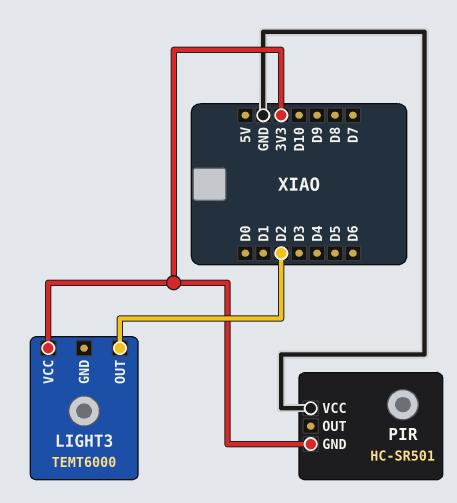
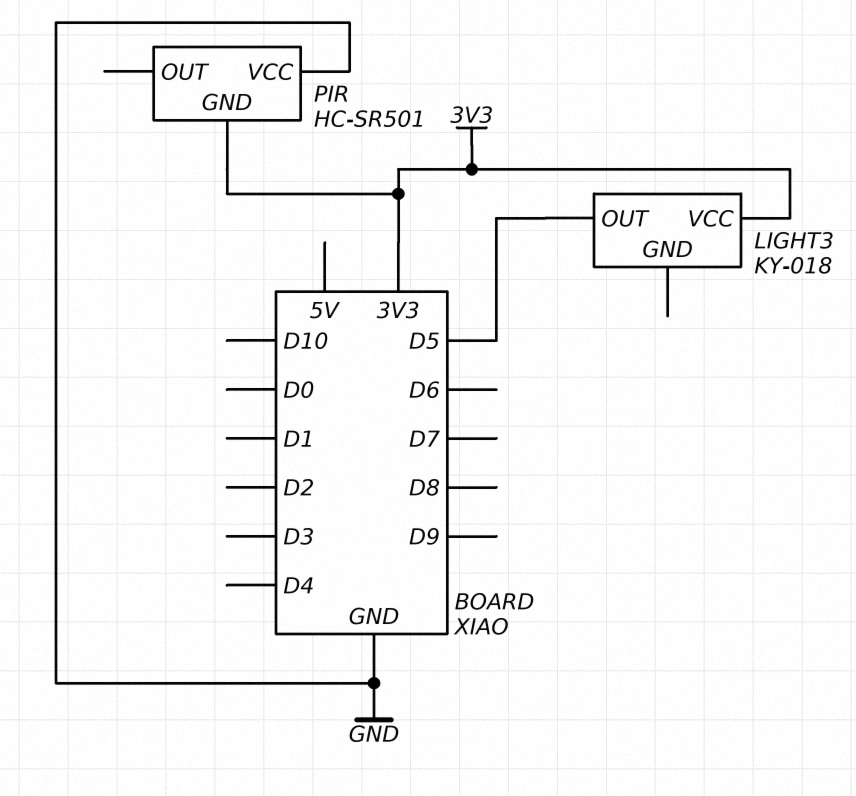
LIGHT3: TEMT6000 -> KY-018
LIGHT3 pin OUT: D2 -> D5

